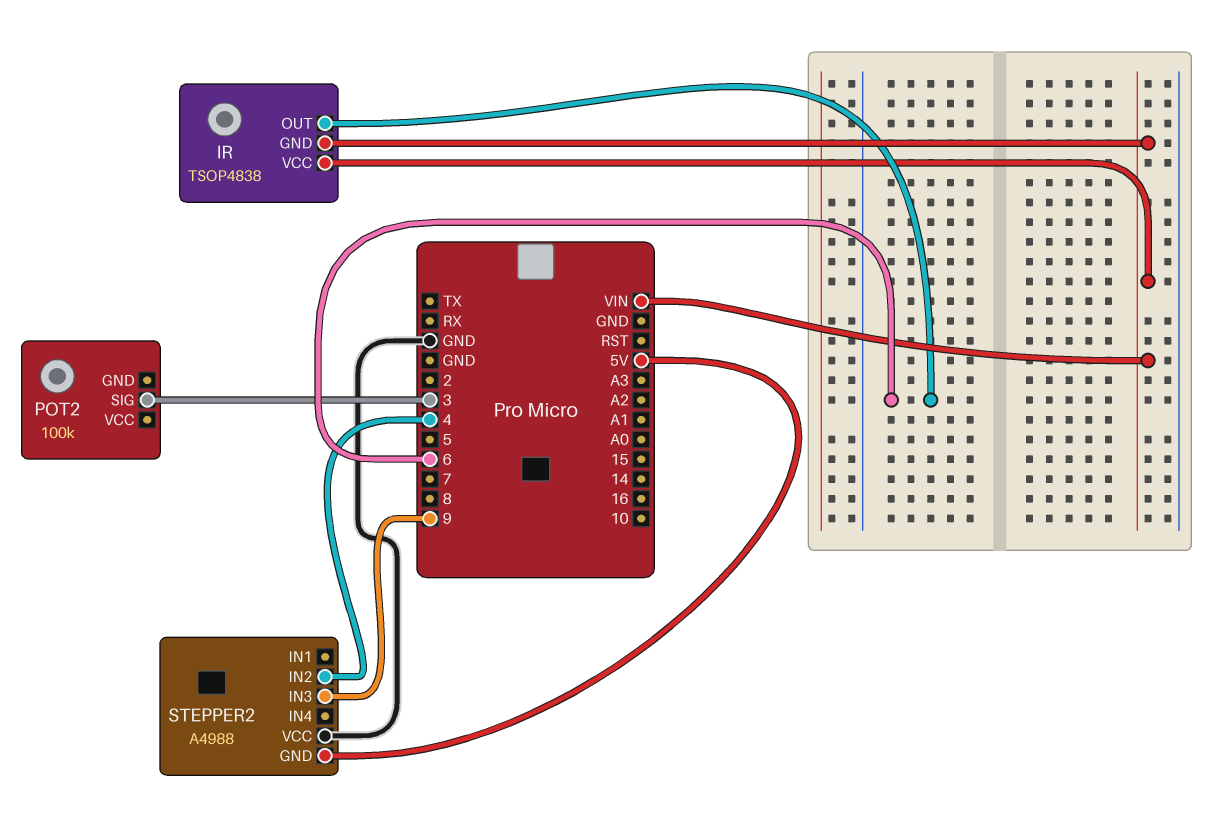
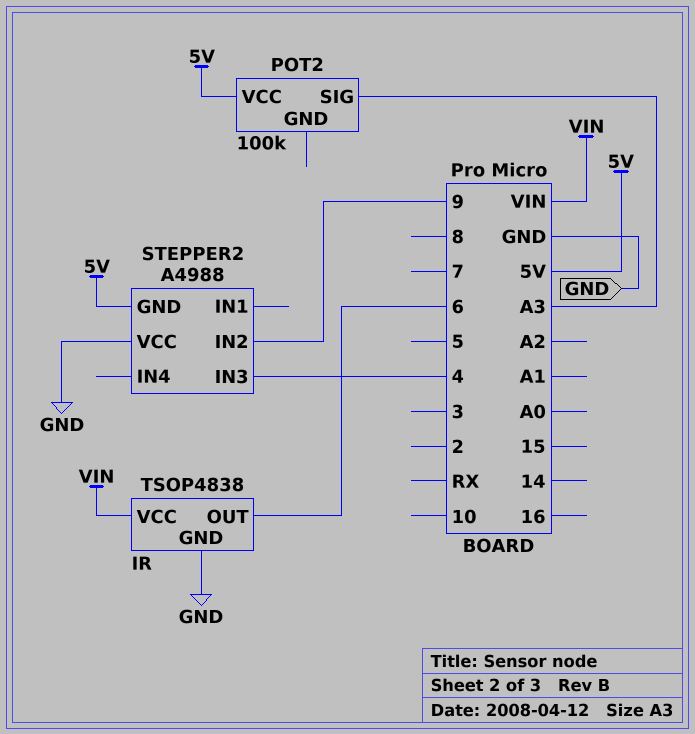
IR pin GND: VIN -> GND
POT2 pin SIG: 3 -> A3
POT2 pin VCC: none -> 5V
STEPPER2 pin IN2: 4 -> 9
STEPPER2 pin IN3: 9 -> 4

